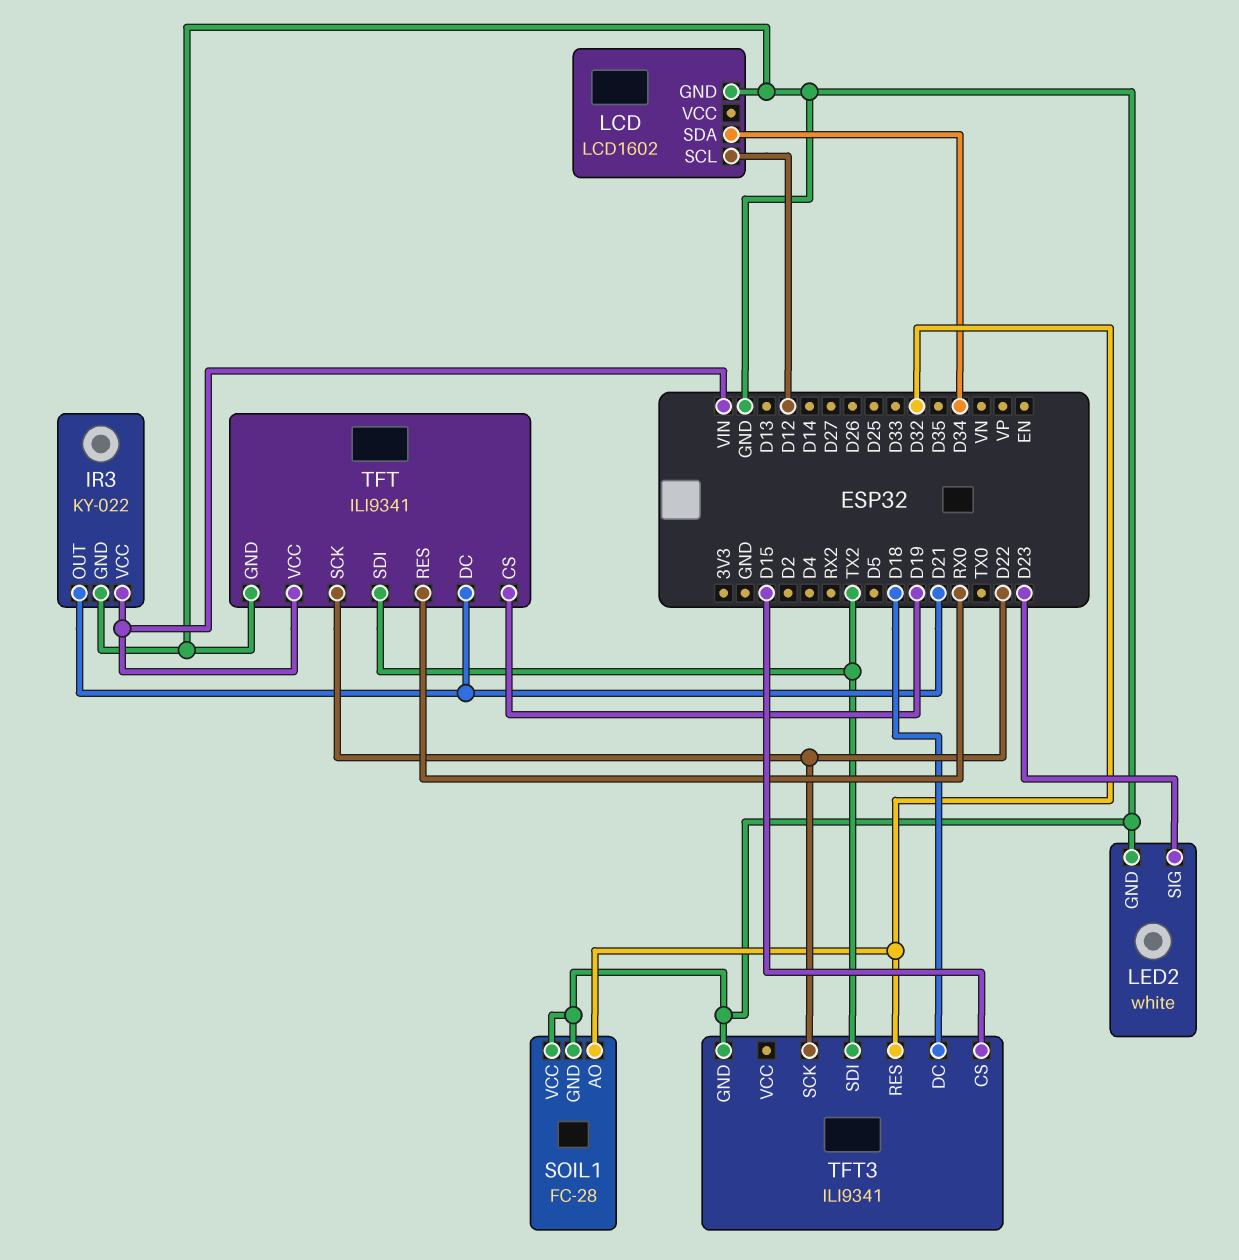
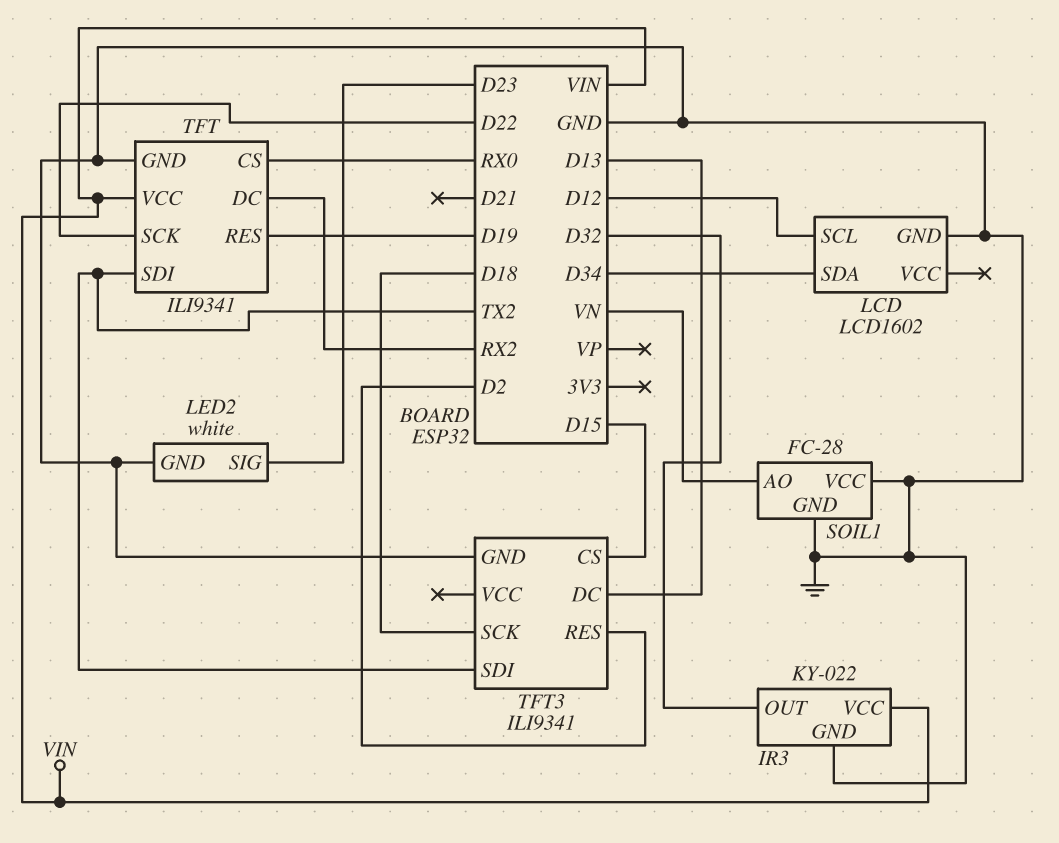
IR3 pin OUT: D21 -> D32
SOIL1 pin AO: D32 -> VN
TFT pin CS: D19 -> RX0
TFT pin DC: D21 -> RX2
TFT pin RES: RX0 -> D19
TFT3 pin DC: D18 -> D13
TFT3 pin RES: D32 -> D2
TFT3 pin SCK: D22 -> D18

